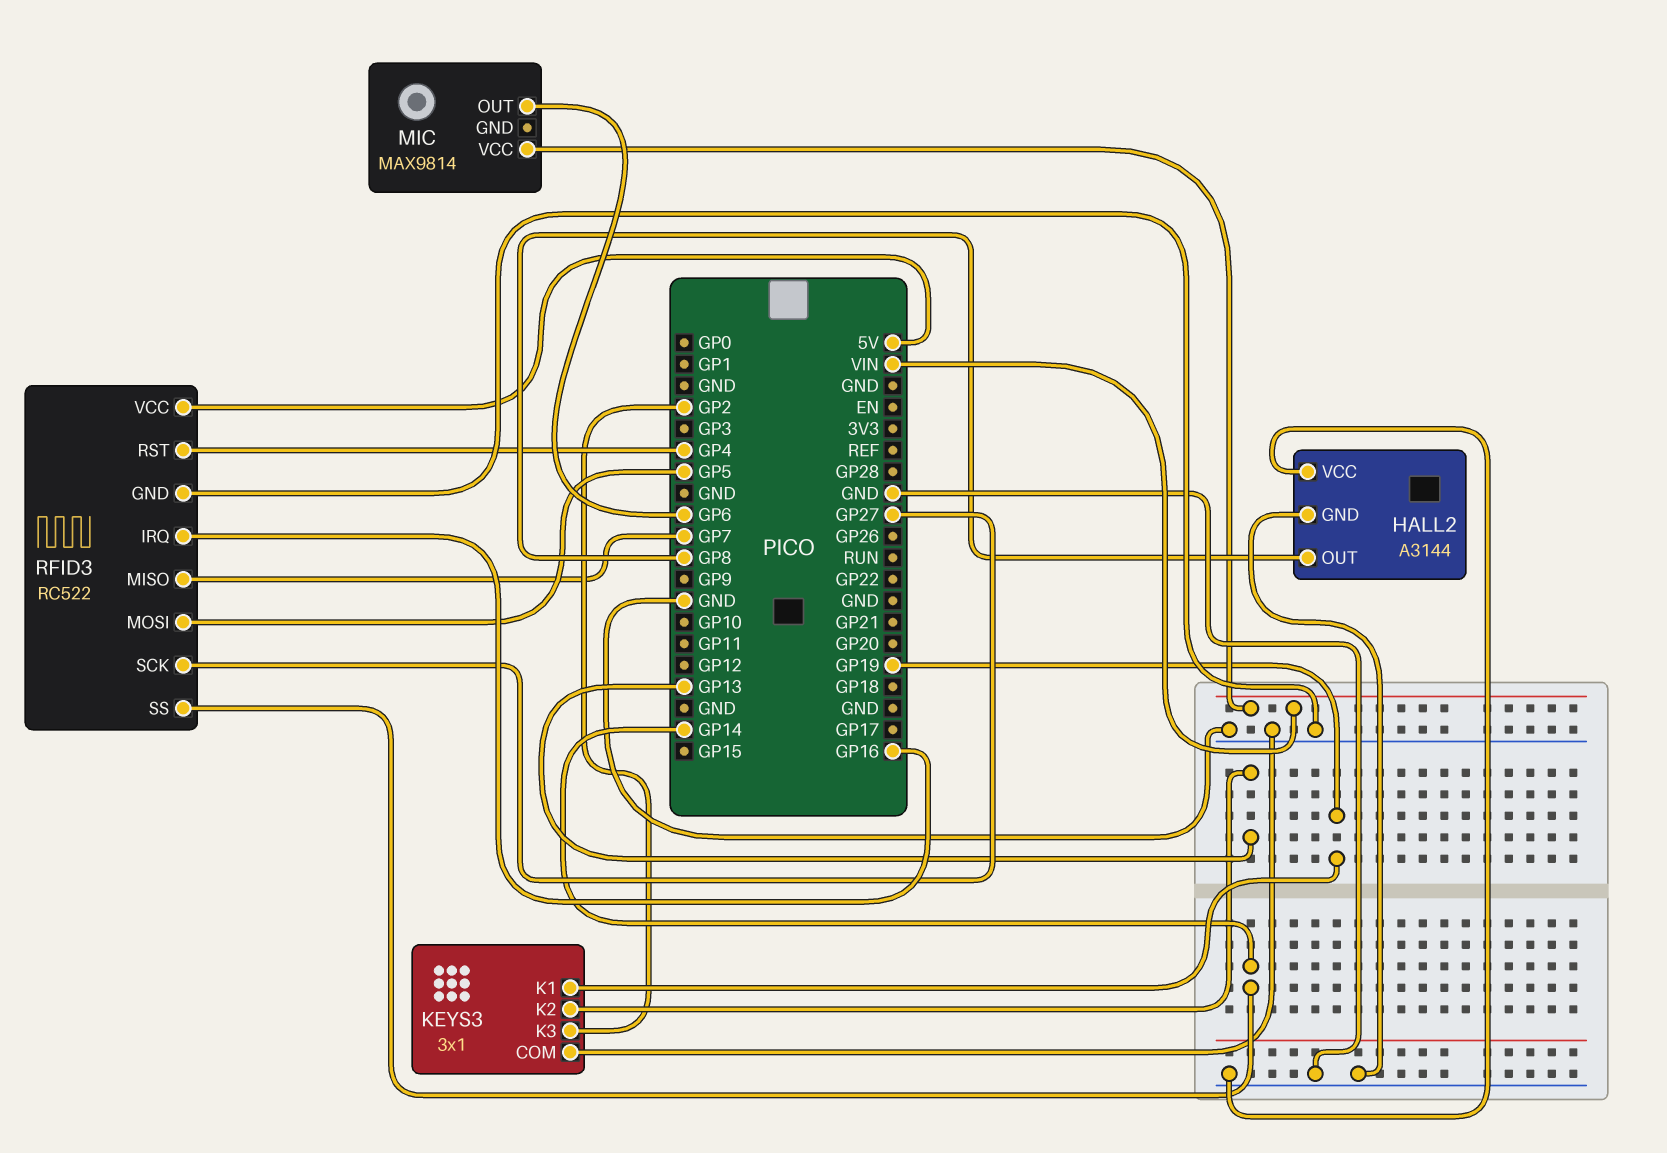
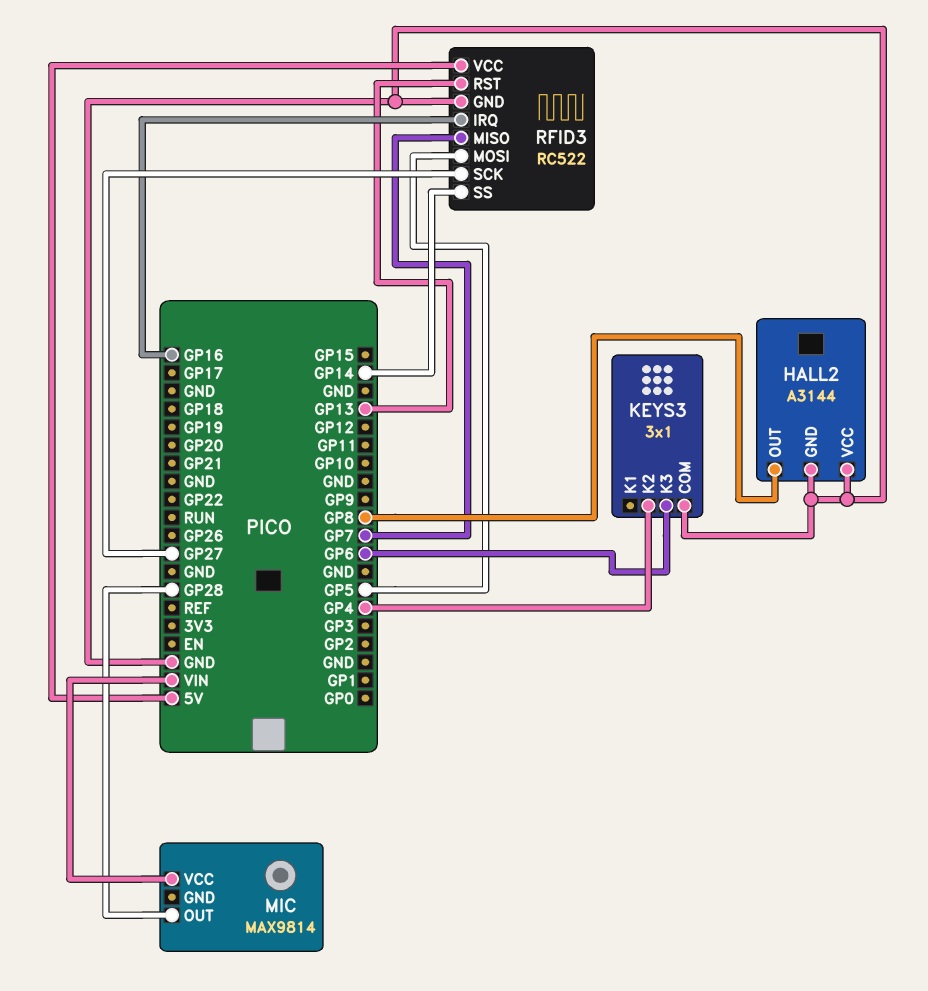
KEYS3 pin K1: GP19 -> none
KEYS3 pin K2: GP13 -> GP4
KEYS3 pin K3: GP2 -> GP6
MIC pin OUT: GP6 -> GP28
RFID3 pin RST: GP4 -> GP13

